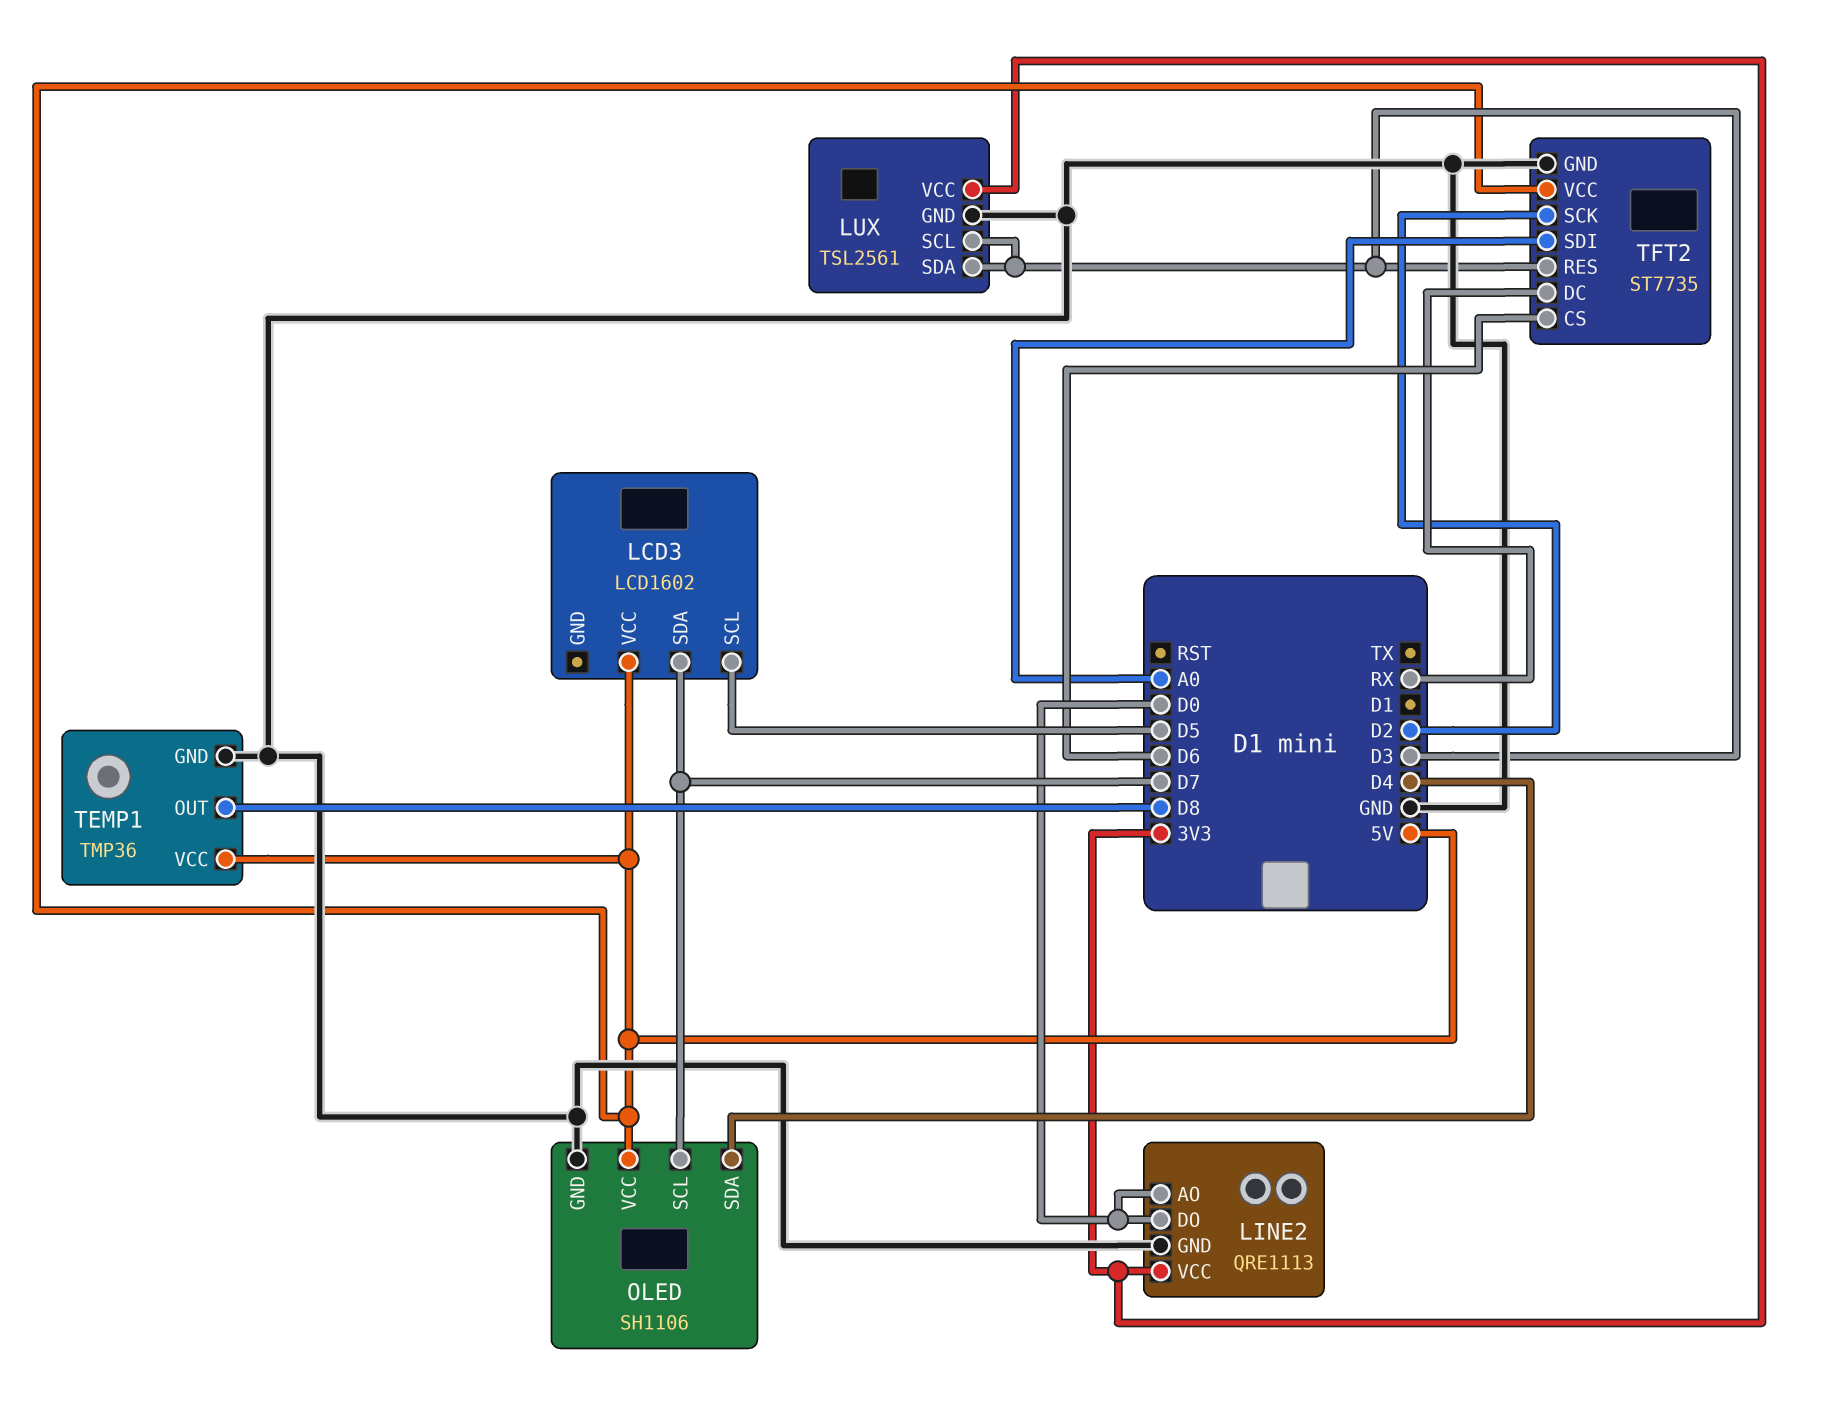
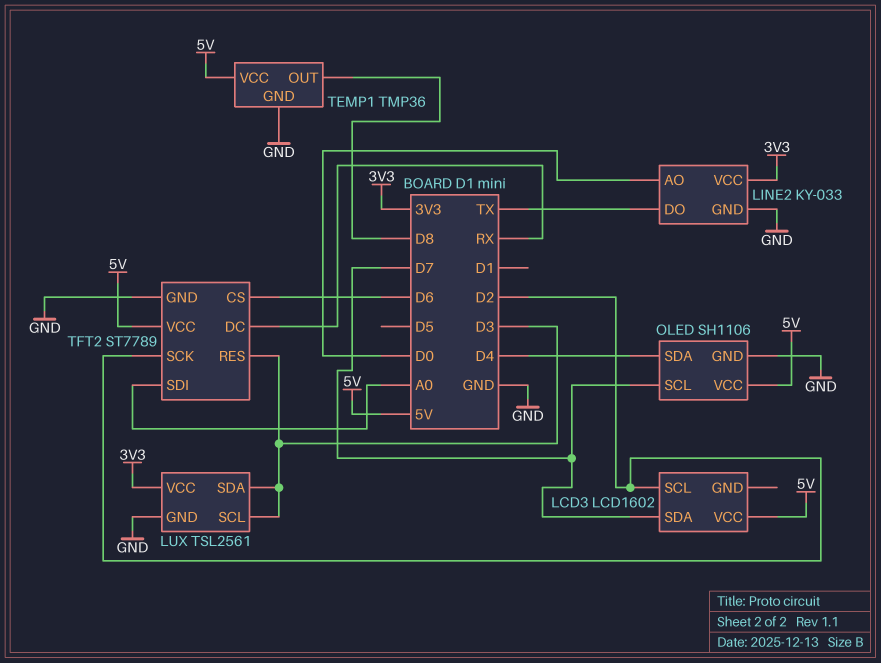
LCD3 pin SCL: D5 -> D2
LINE2: QRE1113 -> KY-033
LINE2 pin DO: D0 -> TX
TFT2: ST7735 -> ST7789

